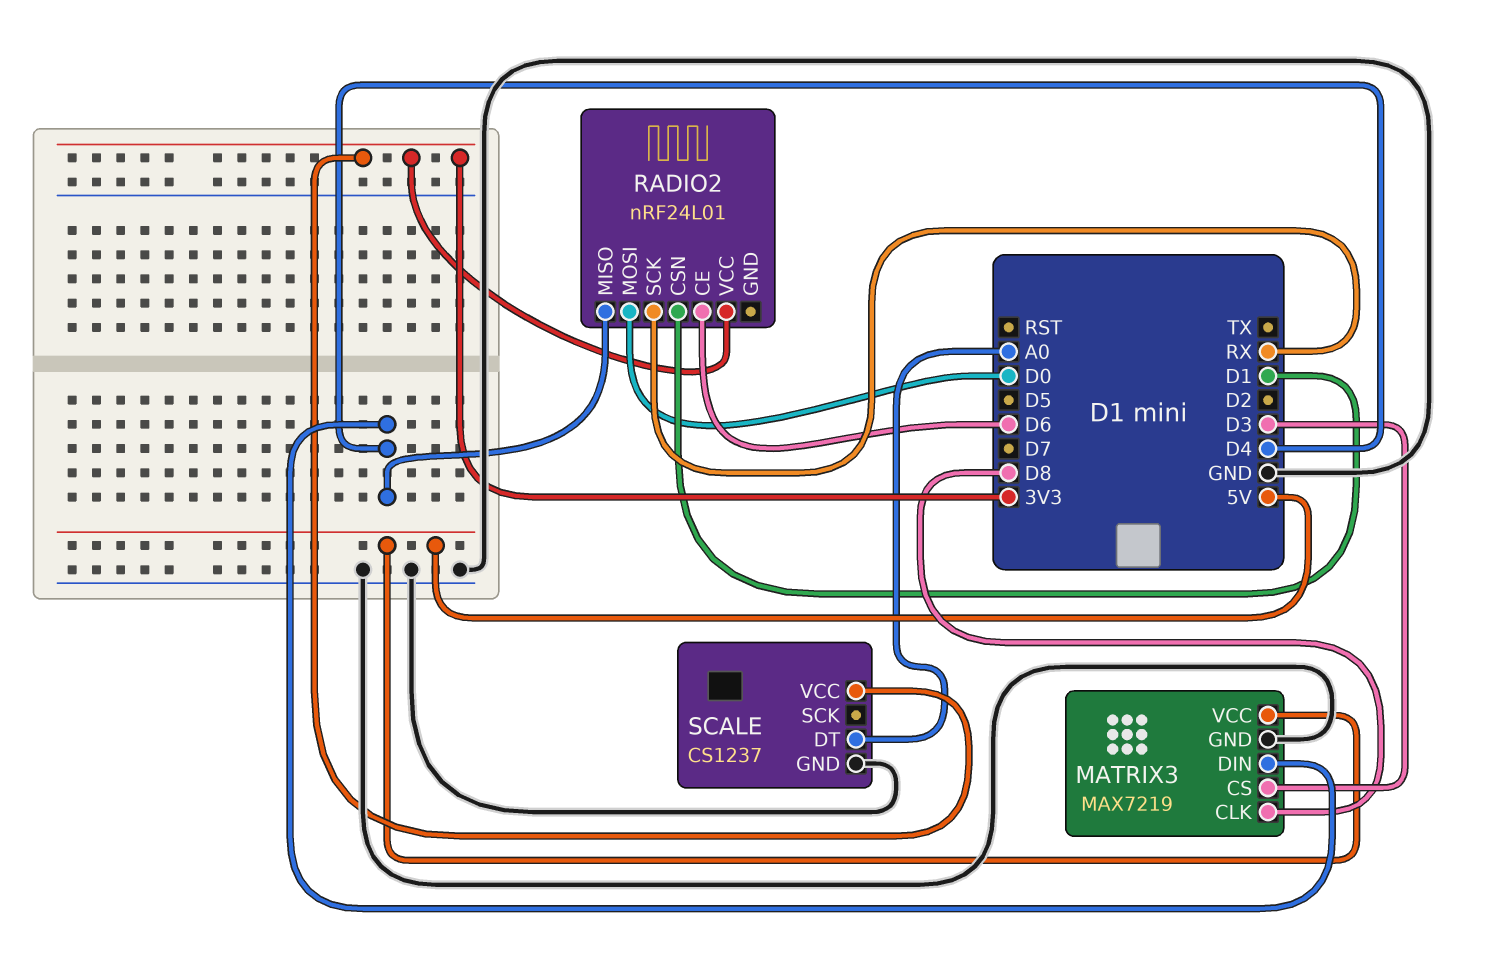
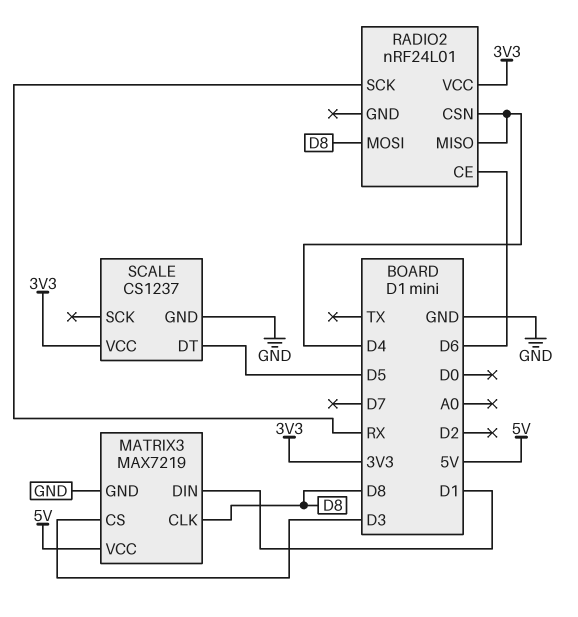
MATRIX3 pin DIN: D4 -> D1
RADIO2 pin CSN: D1 -> D4
RADIO2 pin MOSI: D0 -> D8
SCALE pin DT: A0 -> D5

